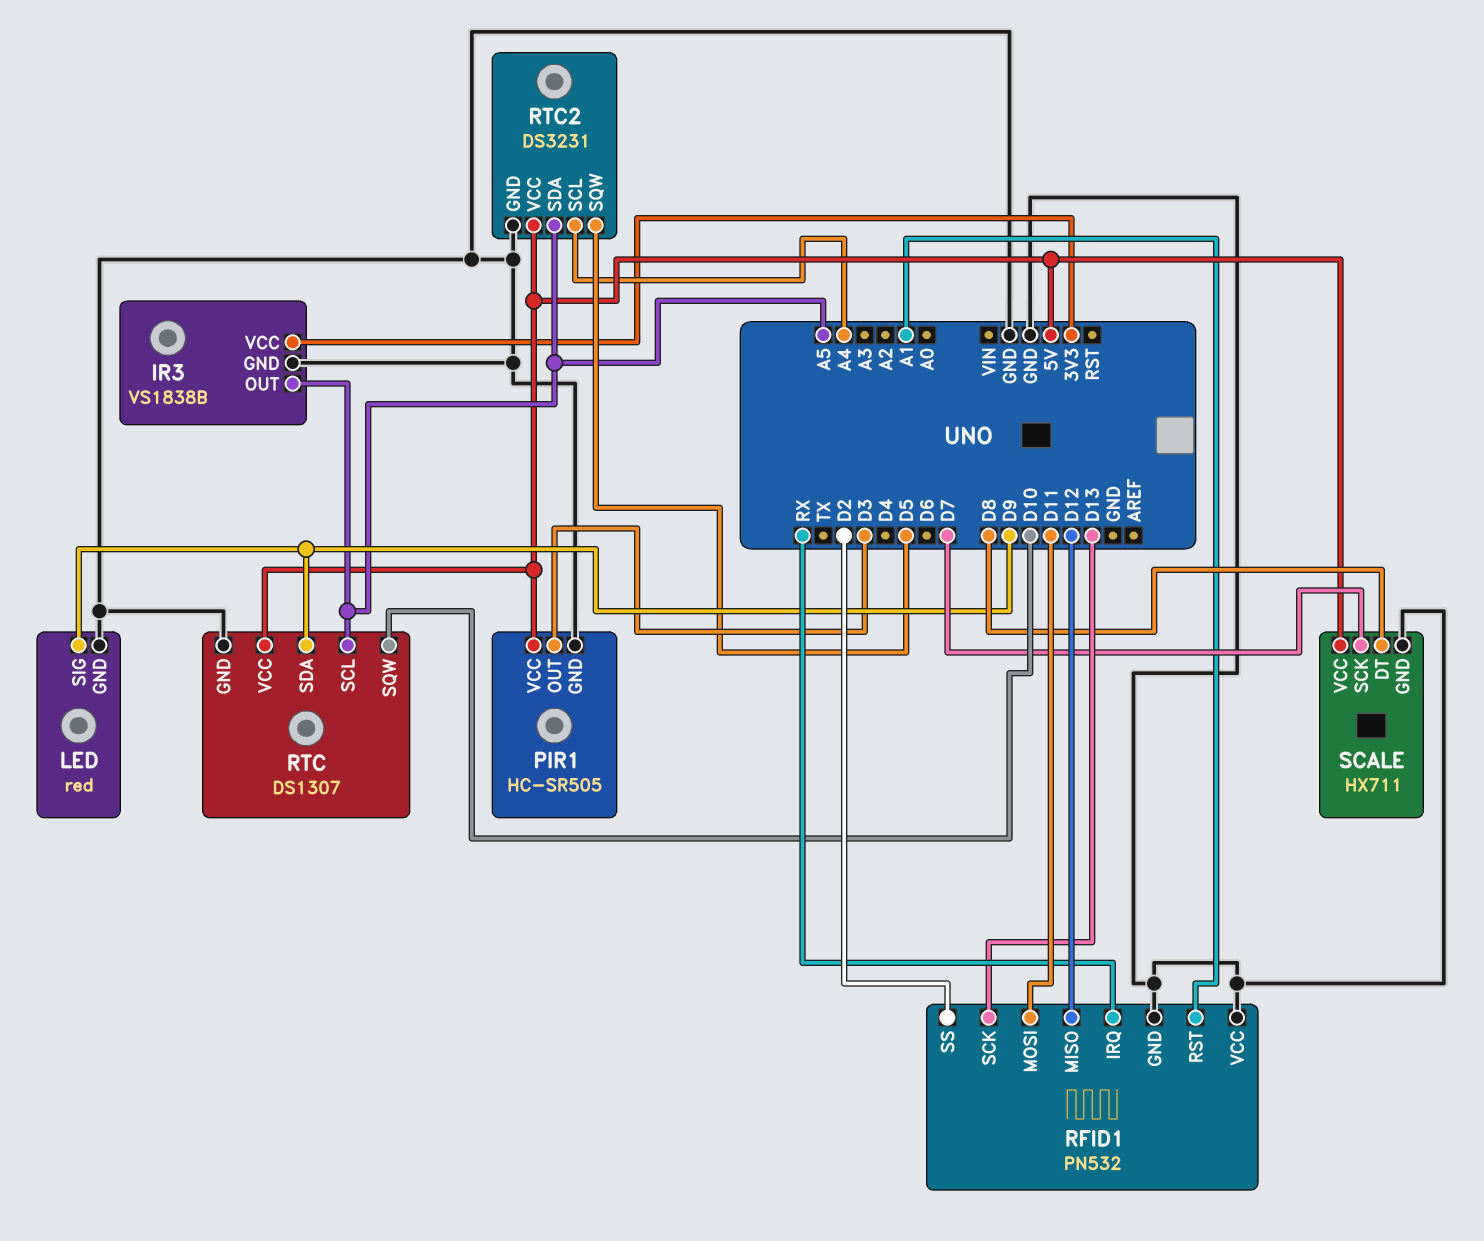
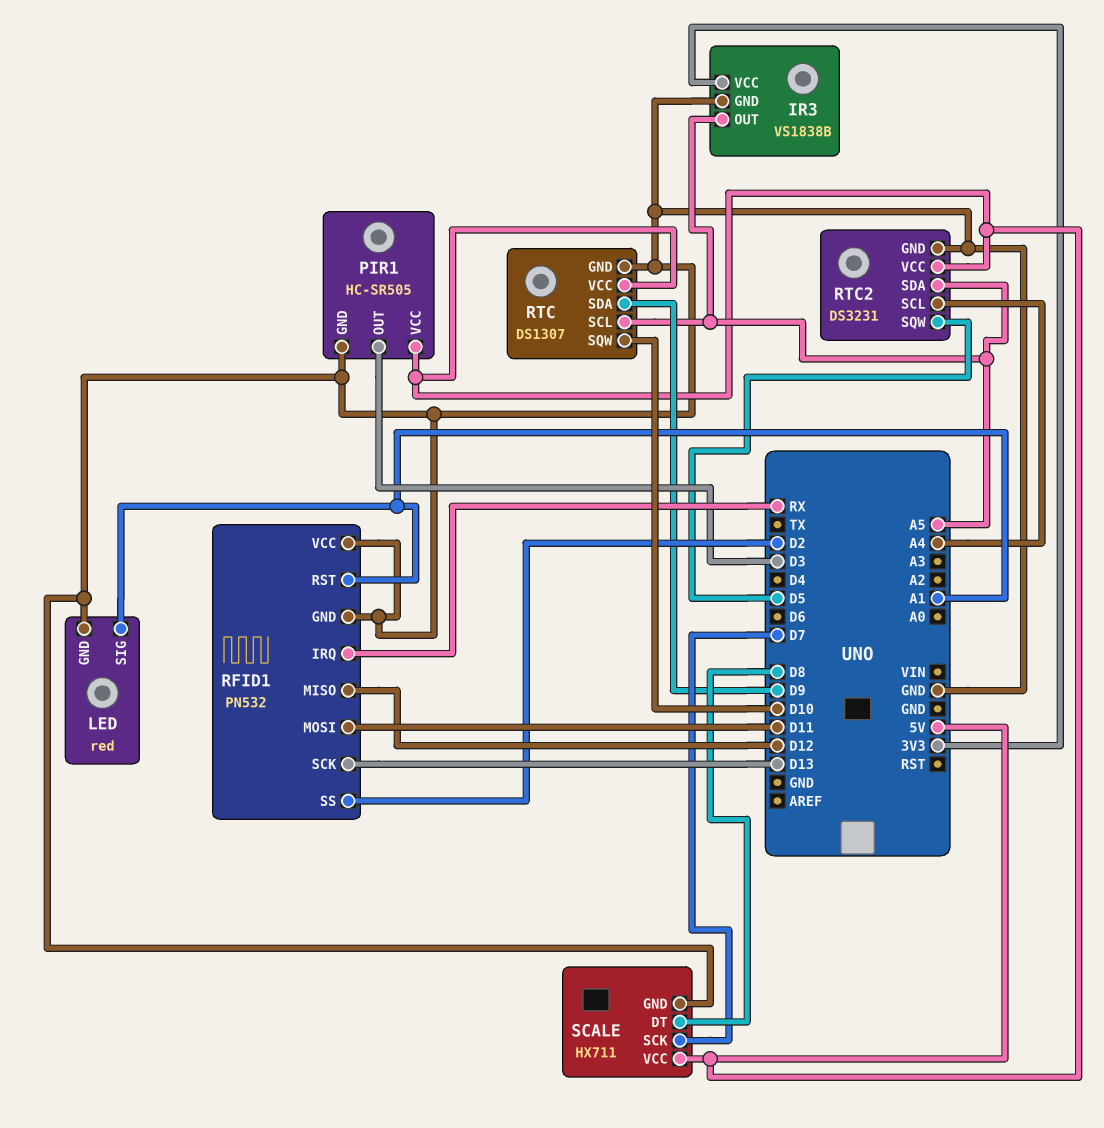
LED pin SIG: D9 -> A1

